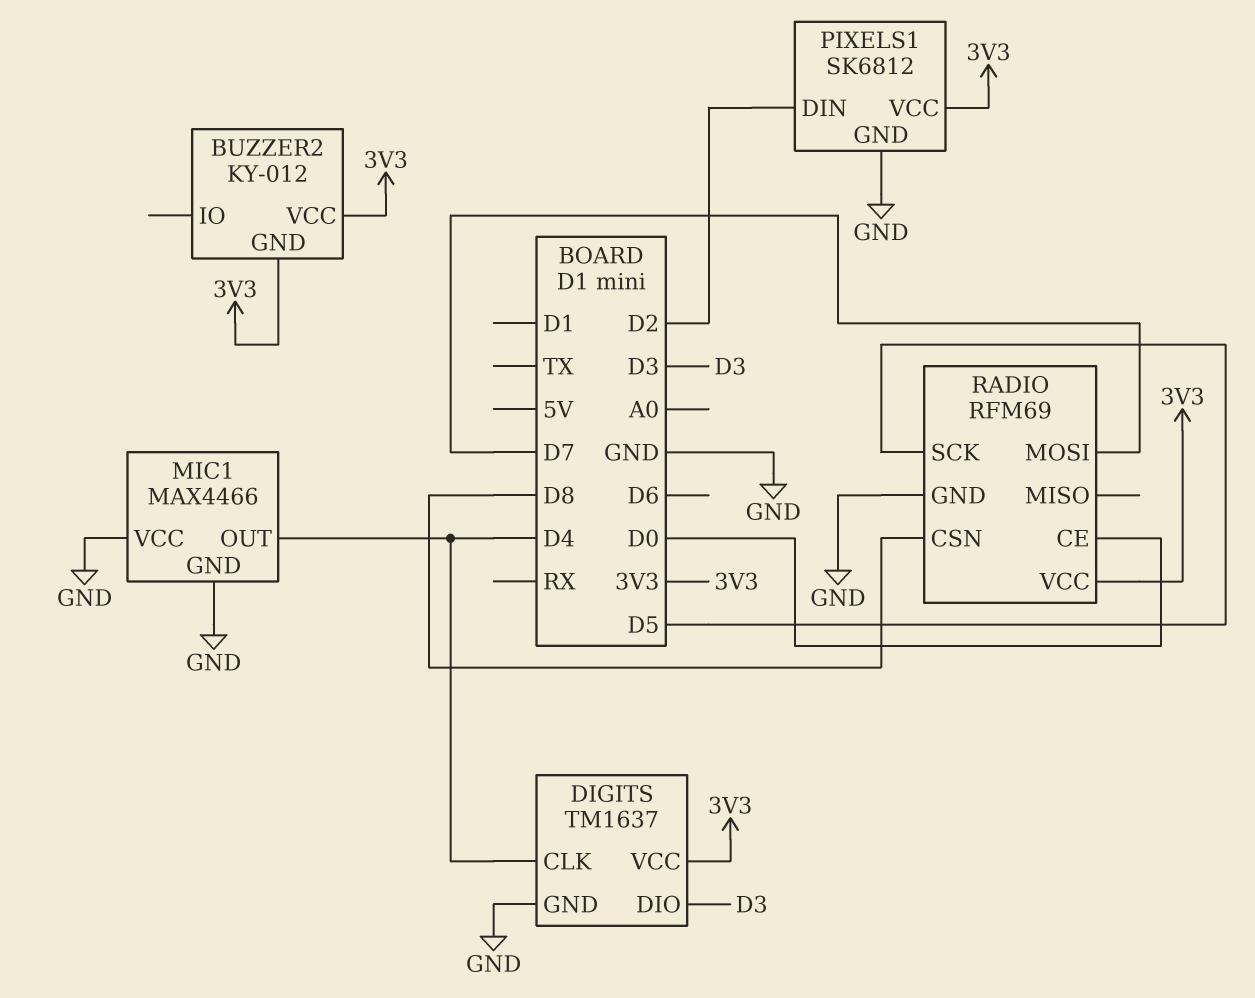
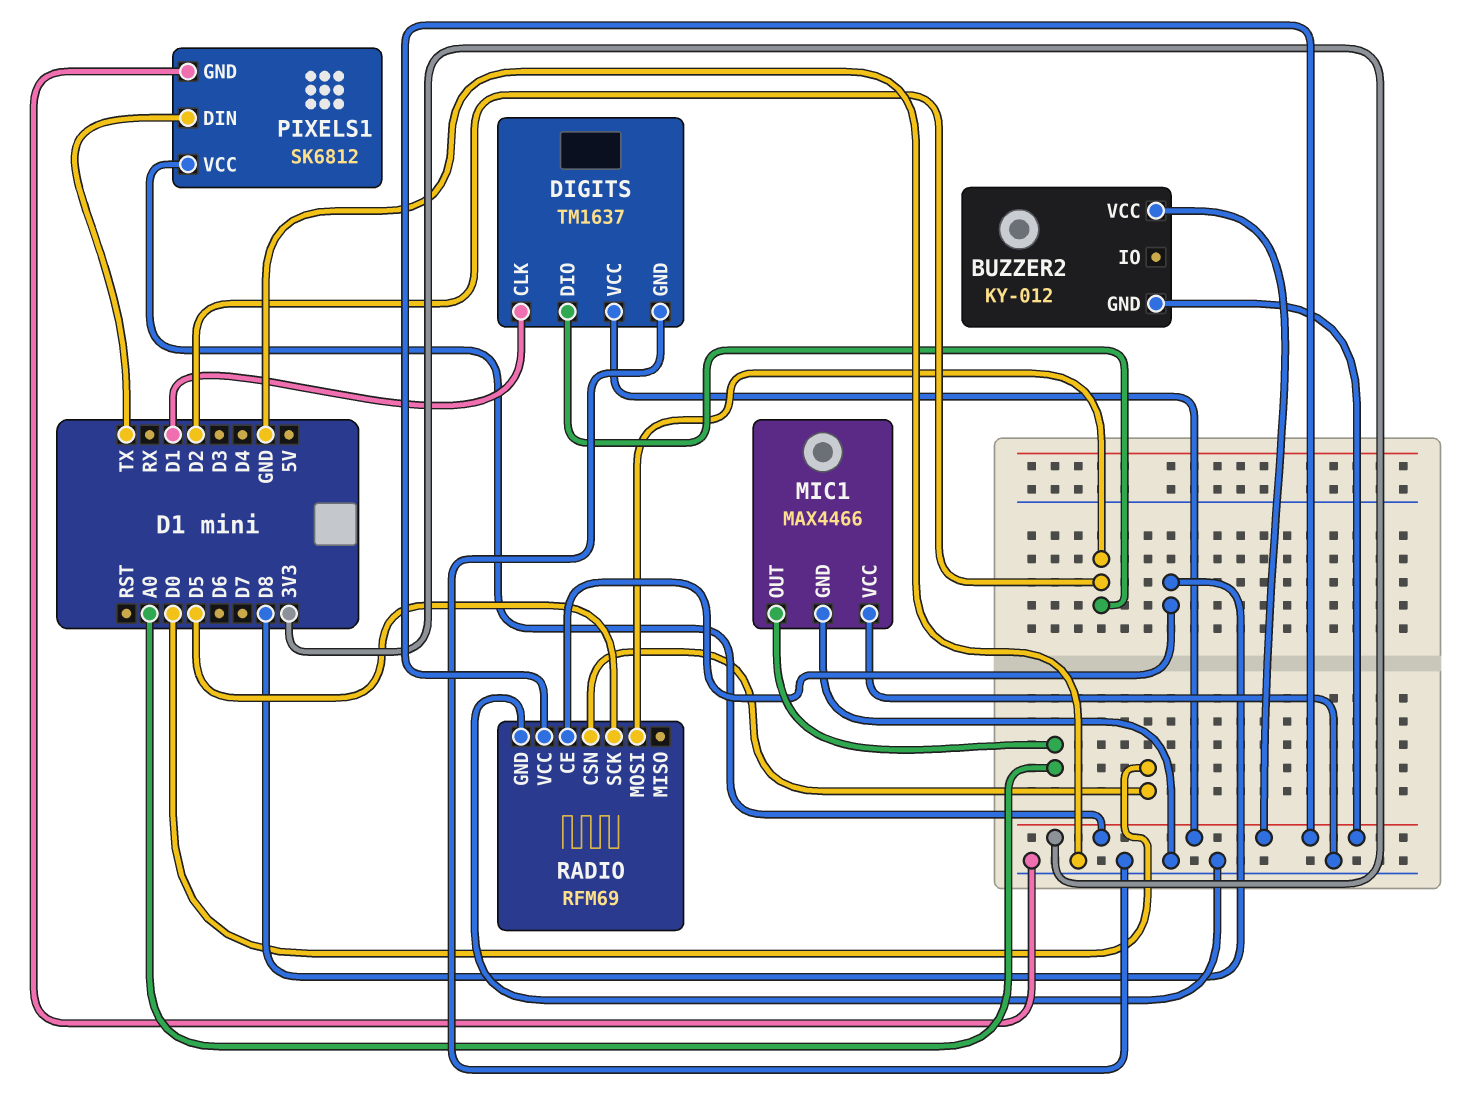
DIGITS pin CLK: D4 -> D1
DIGITS pin DIO: D3 -> D2
MIC1 pin OUT: D4 -> A0
PIXELS1 pin DIN: D2 -> TX
RADIO pin CE: D0 -> D8
RADIO pin CSN: D8 -> D0
RADIO pin MOSI: D7 -> D2

